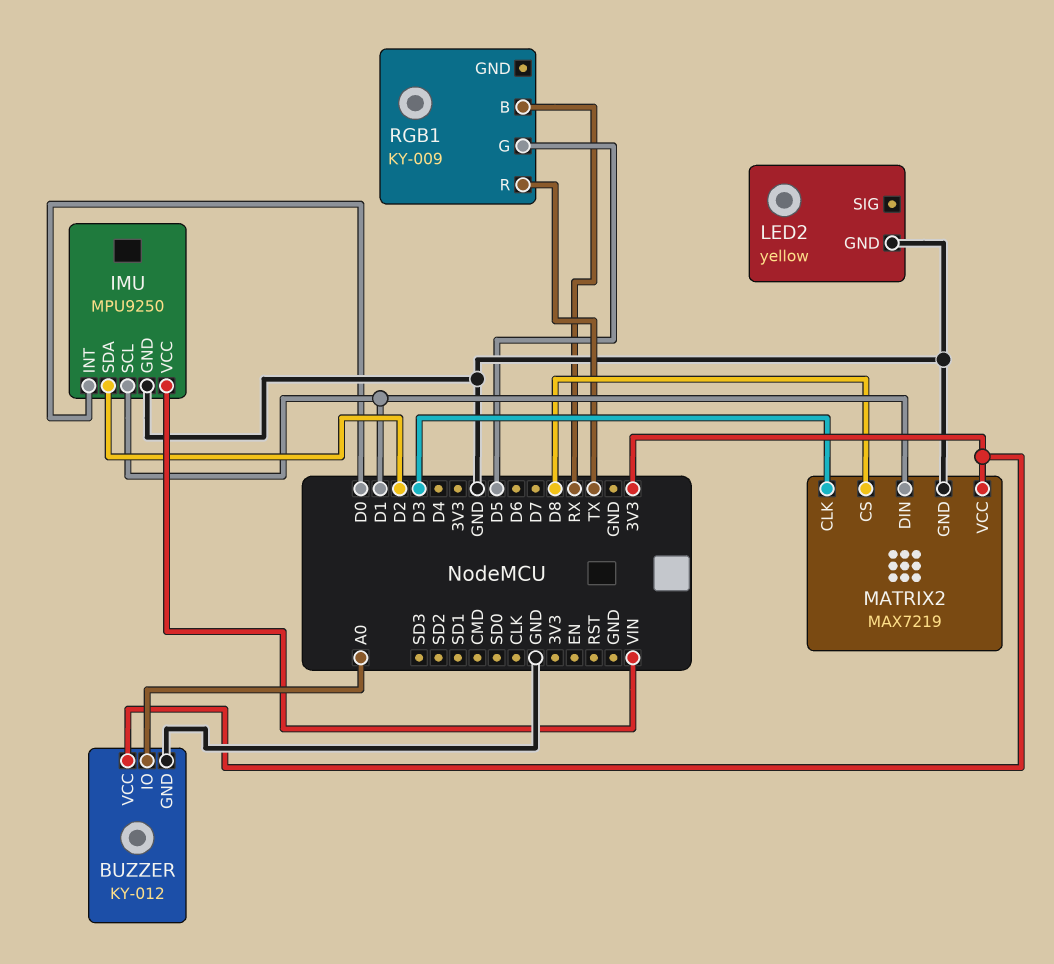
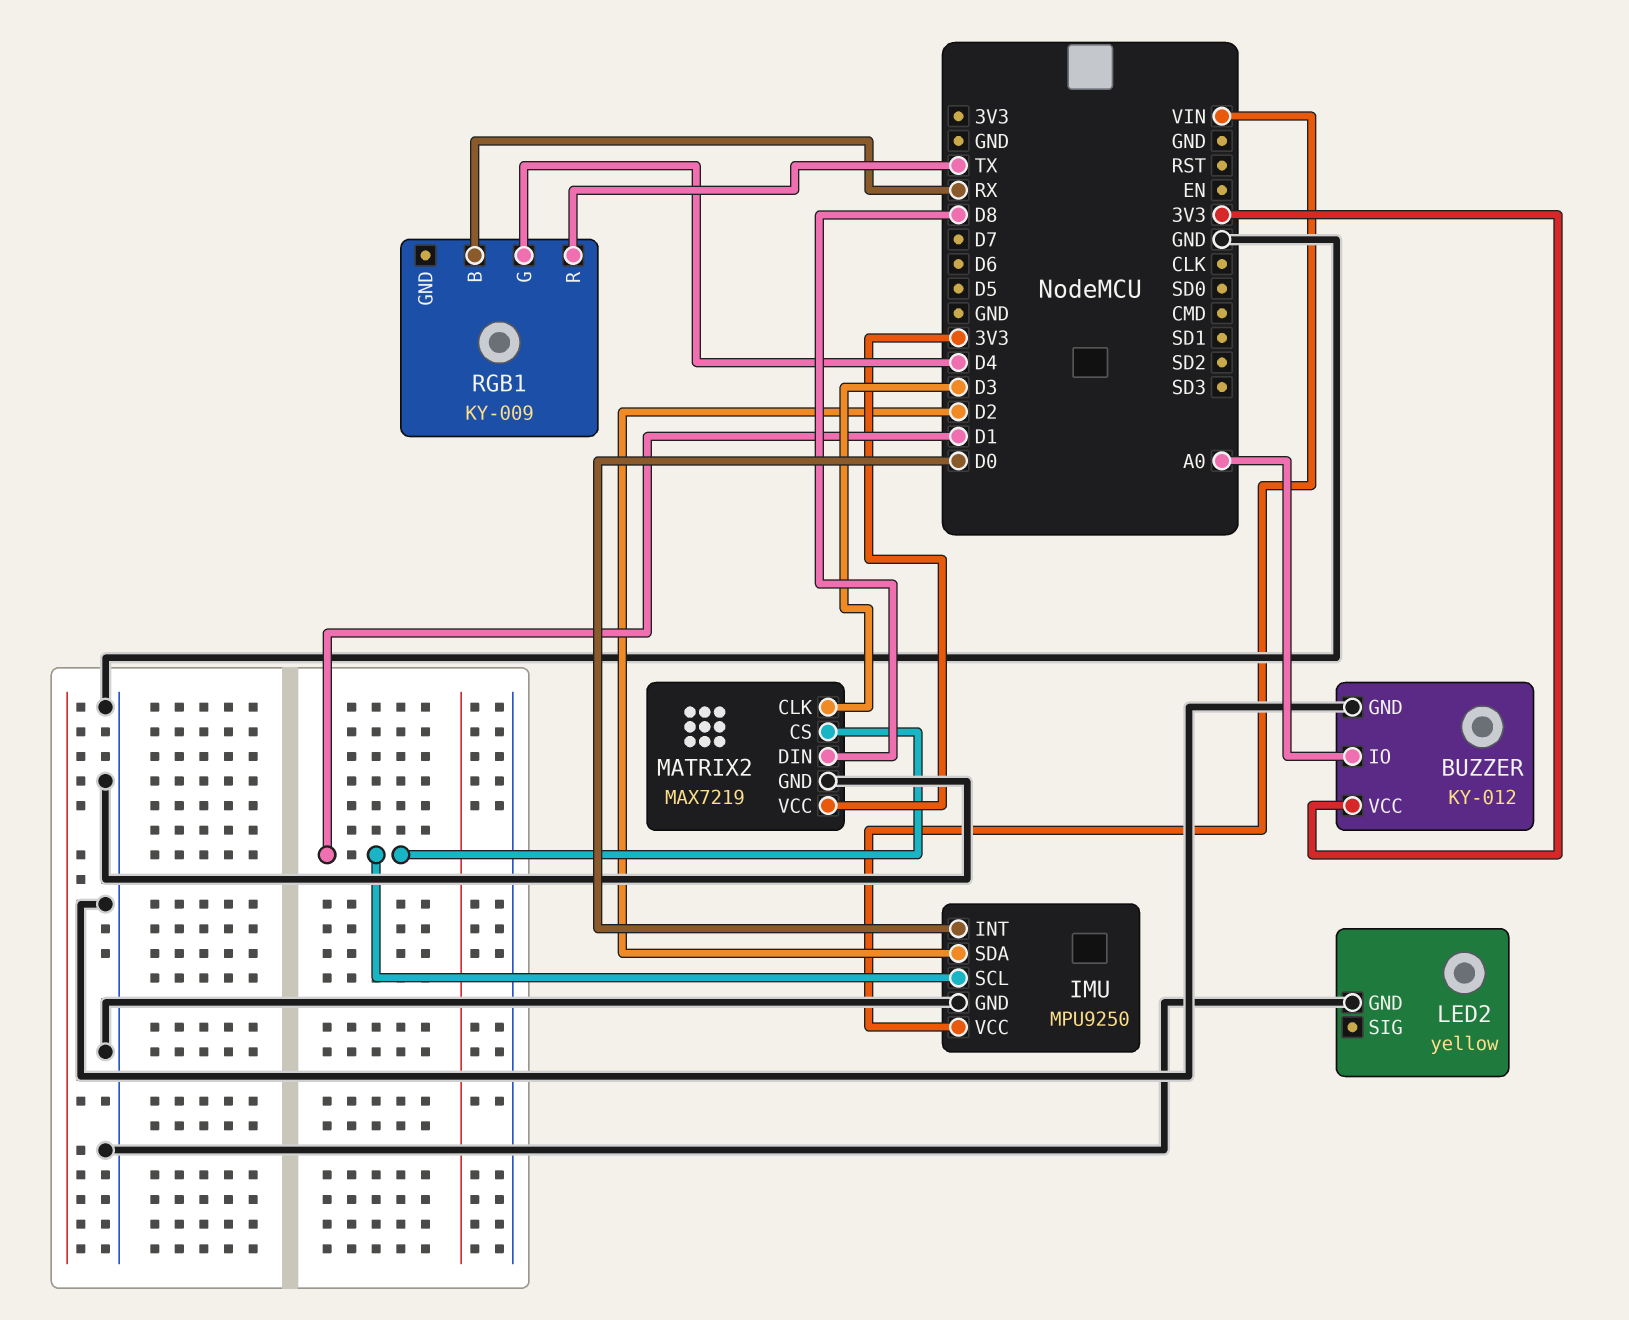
MATRIX2 pin CS: D8 -> D1
MATRIX2 pin DIN: D1 -> D8
RGB1 pin G: D5 -> D4

